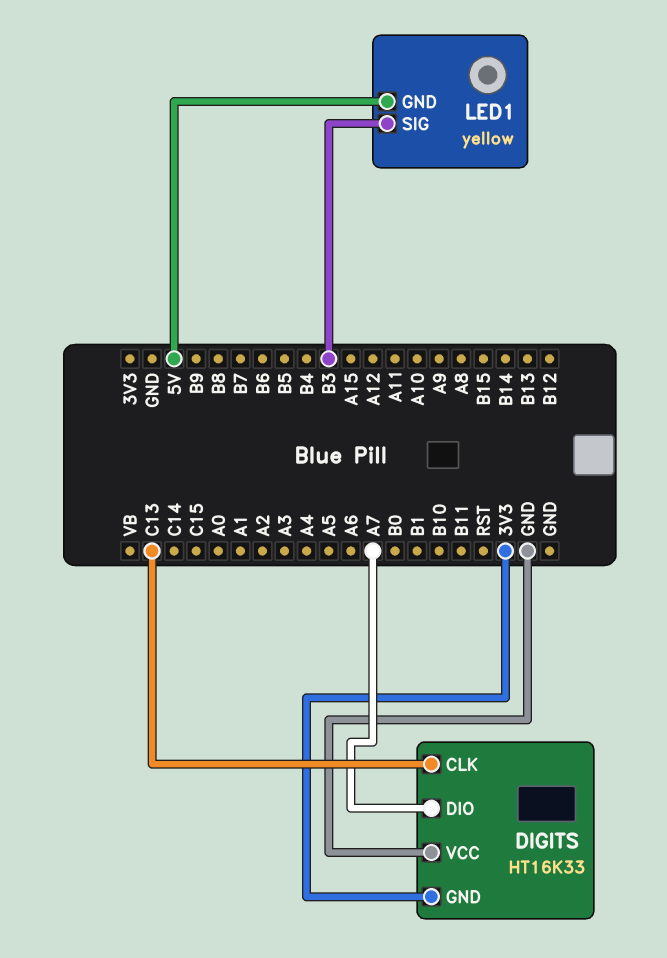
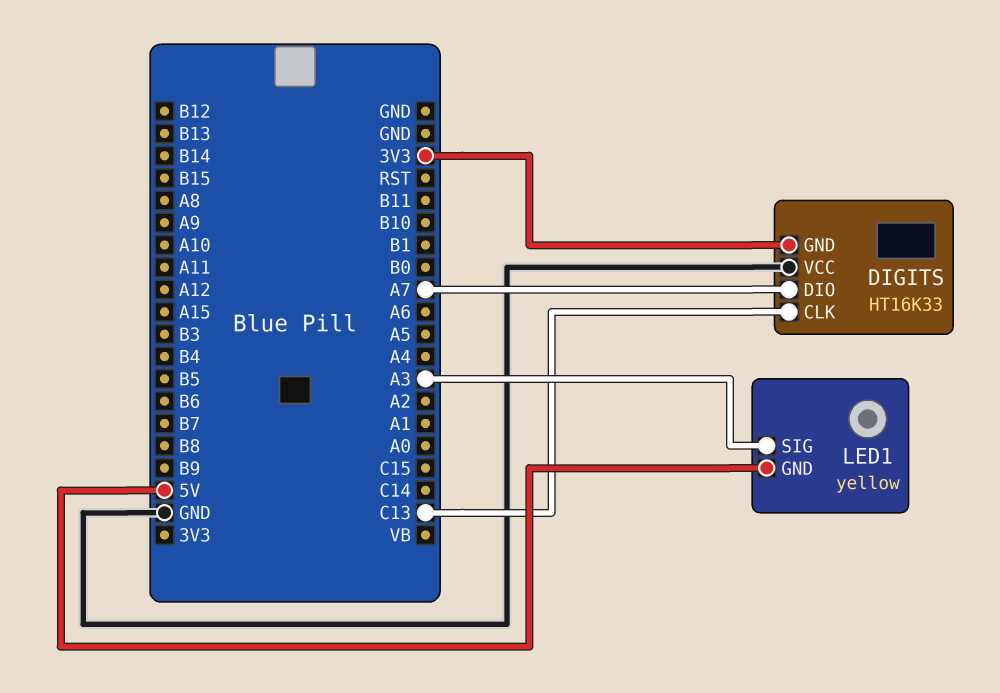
LED1 pin SIG: B3 -> A3

